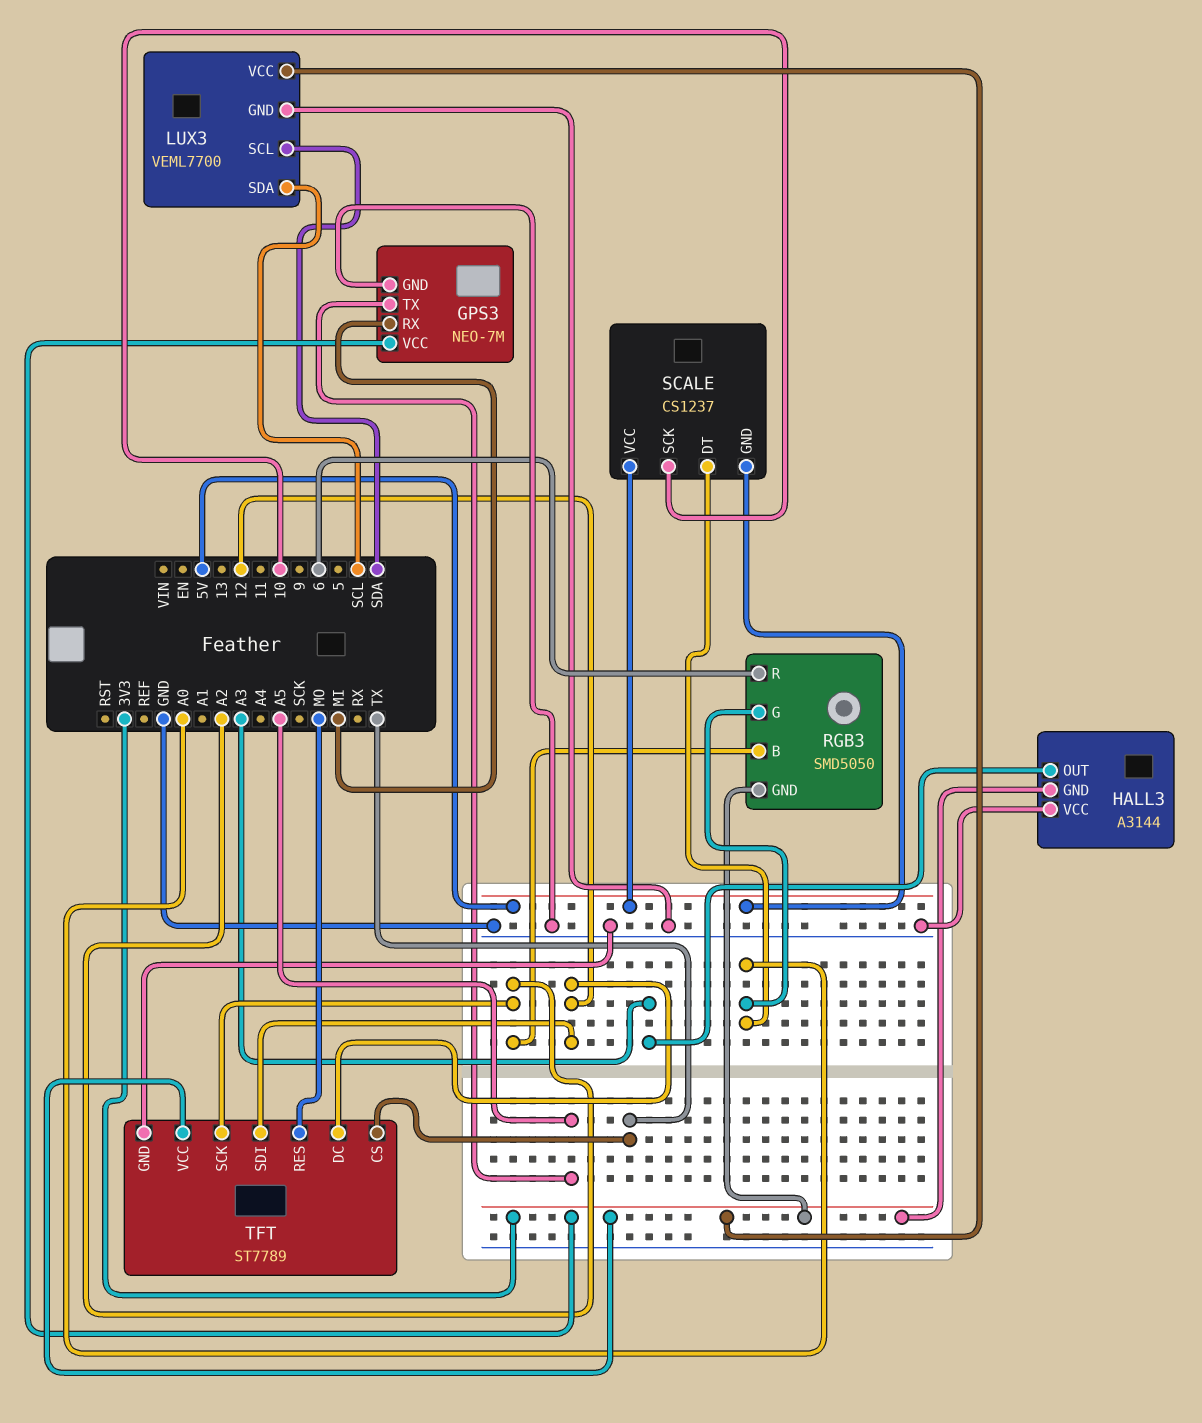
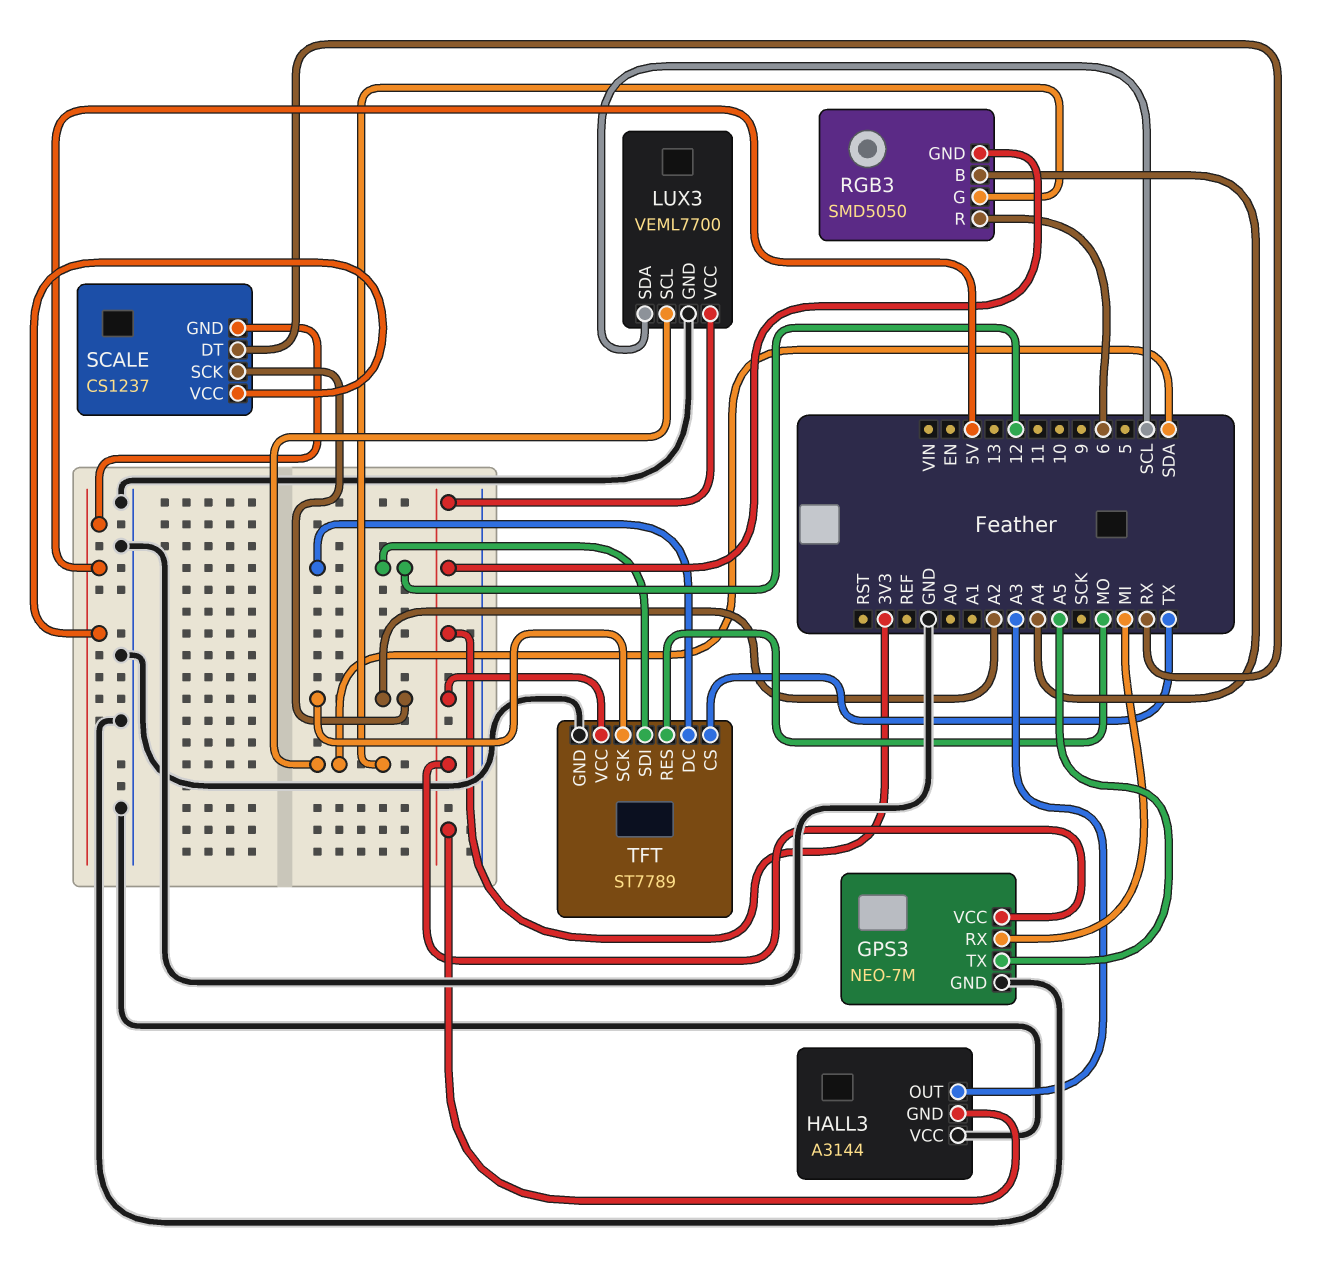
RGB3 pin B: A2 -> A4
RGB3 pin G: A0 -> SDA
SCALE pin DT: A0 -> RX
SCALE pin SCK: 10 -> A2

